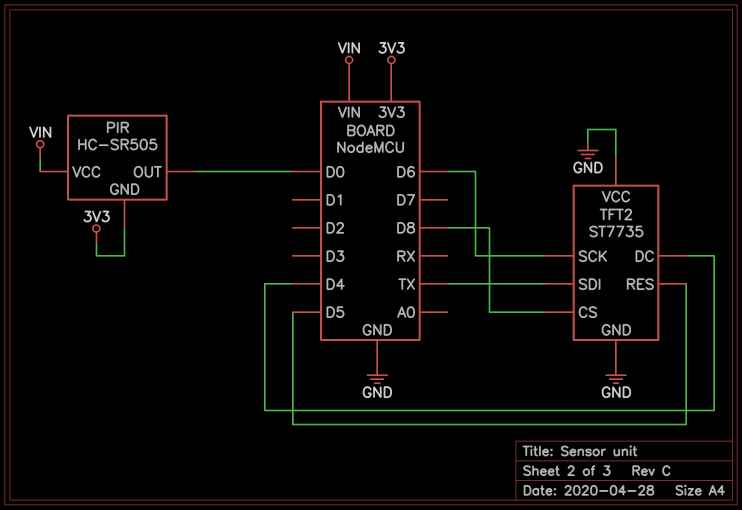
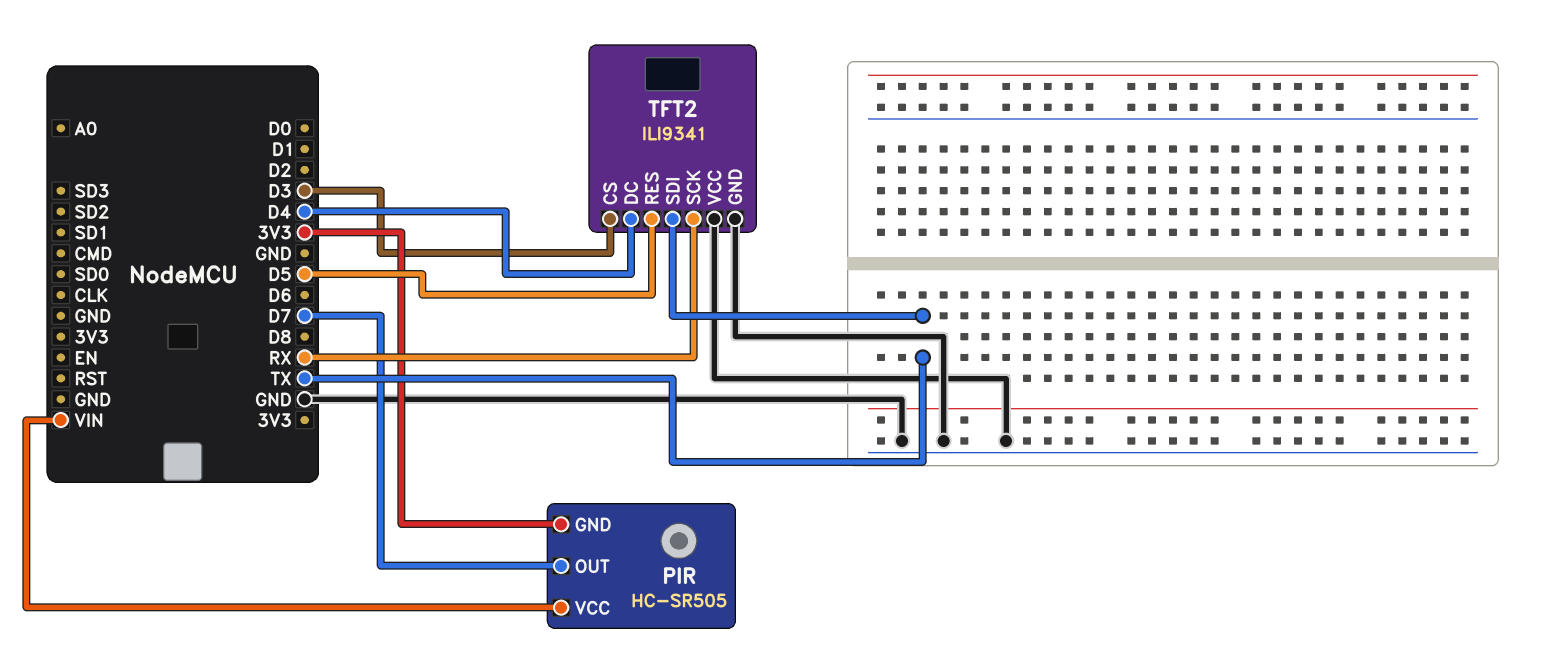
PIR pin OUT: D0 -> D7
TFT2: ST7735 -> ILI9341
TFT2 pin CS: D8 -> D3
TFT2 pin SCK: D6 -> RX

